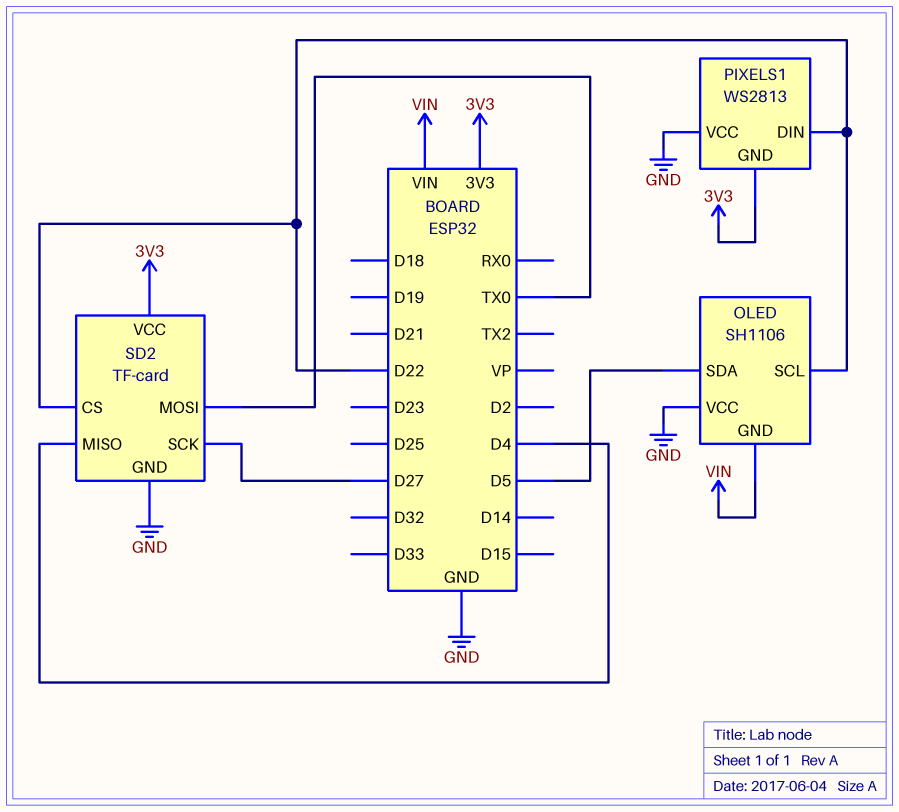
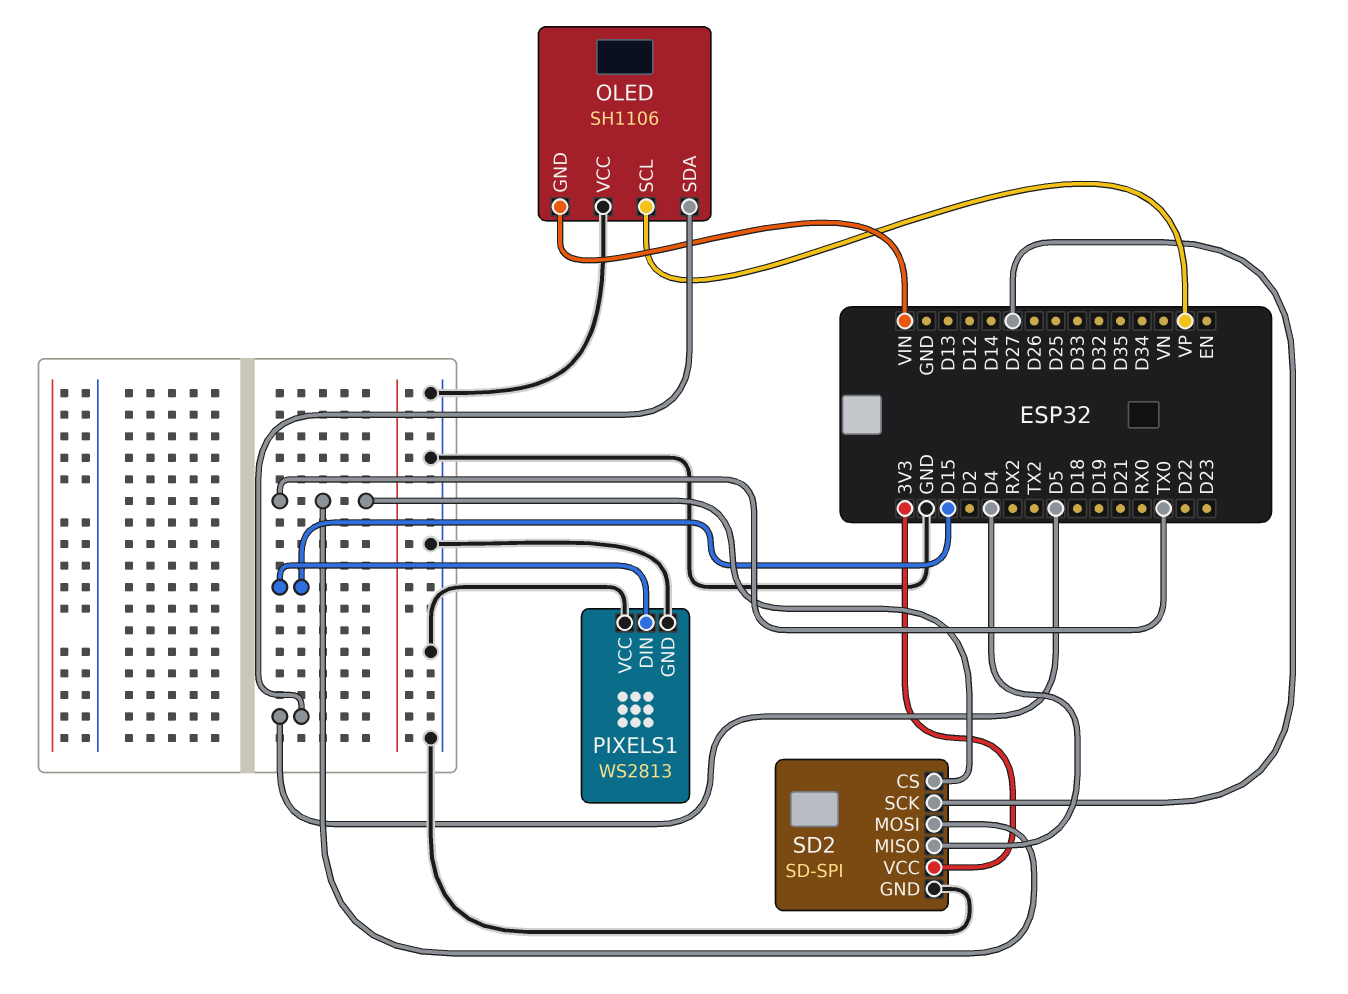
OLED pin SCL: D22 -> VP
PIXELS1 pin DIN: D22 -> D15
PIXELS1 pin GND: 3V3 -> GND
SD2: TF-card -> SD-SPI
SD2 pin CS: D22 -> TX0

